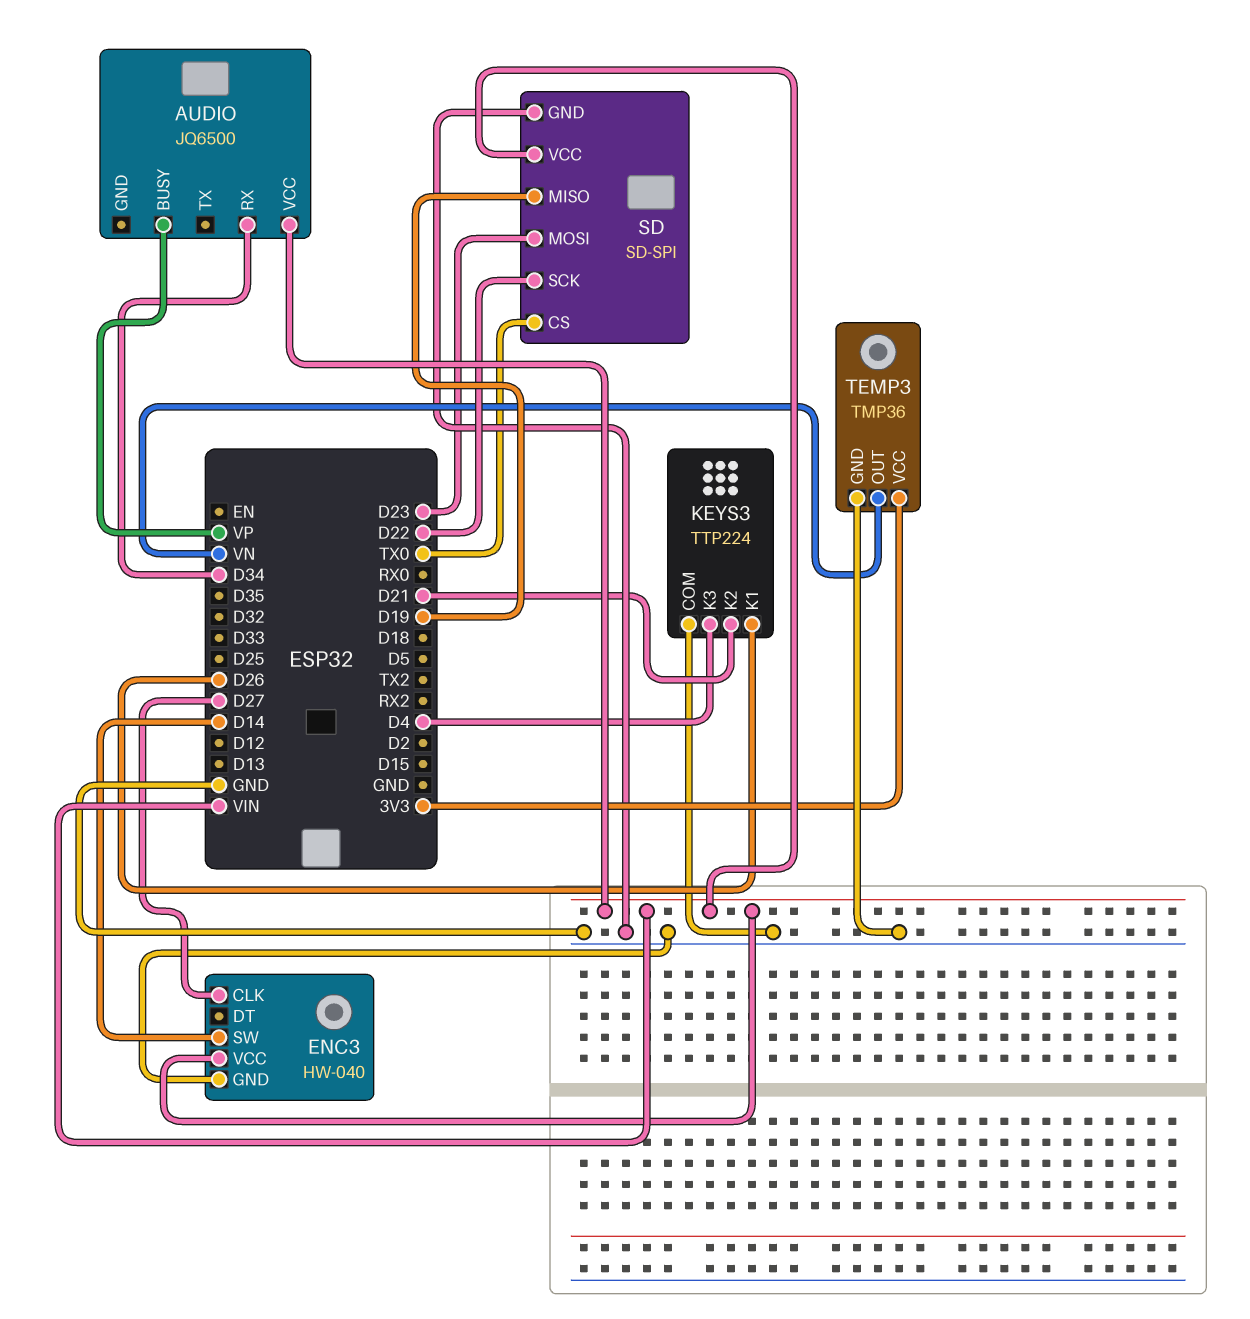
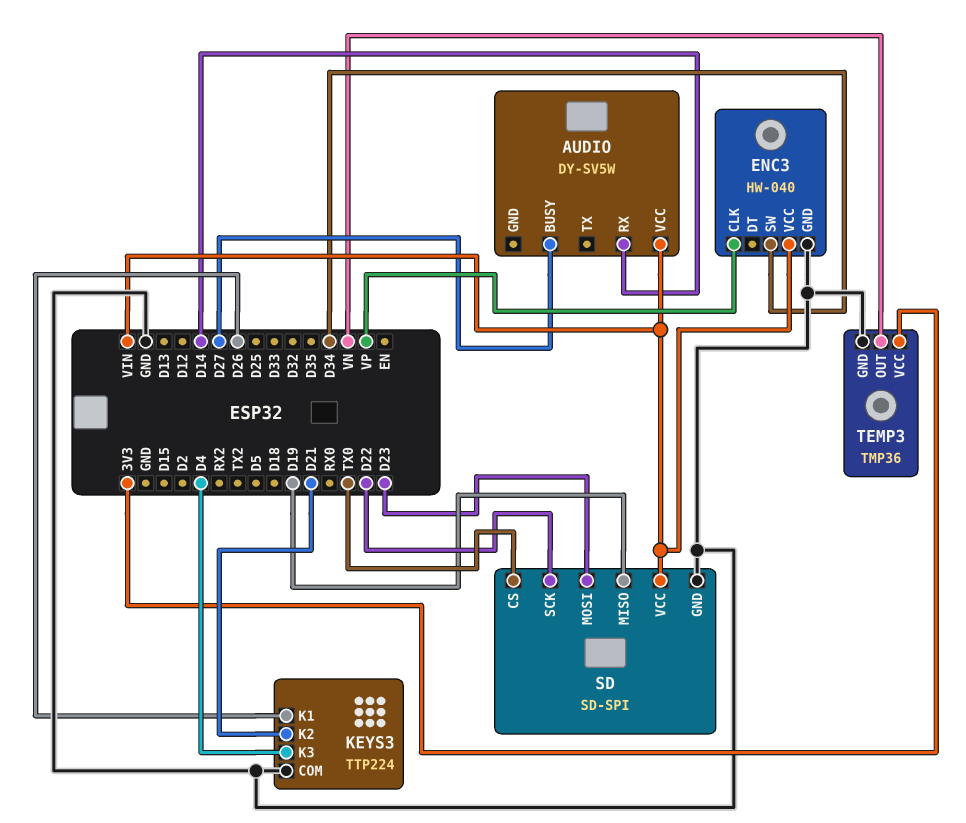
AUDIO: JQ6500 -> DY-SV5W
AUDIO pin BUSY: VP -> D27
AUDIO pin RX: D34 -> D14
ENC3 pin CLK: D27 -> VP
ENC3 pin SW: D14 -> D34

